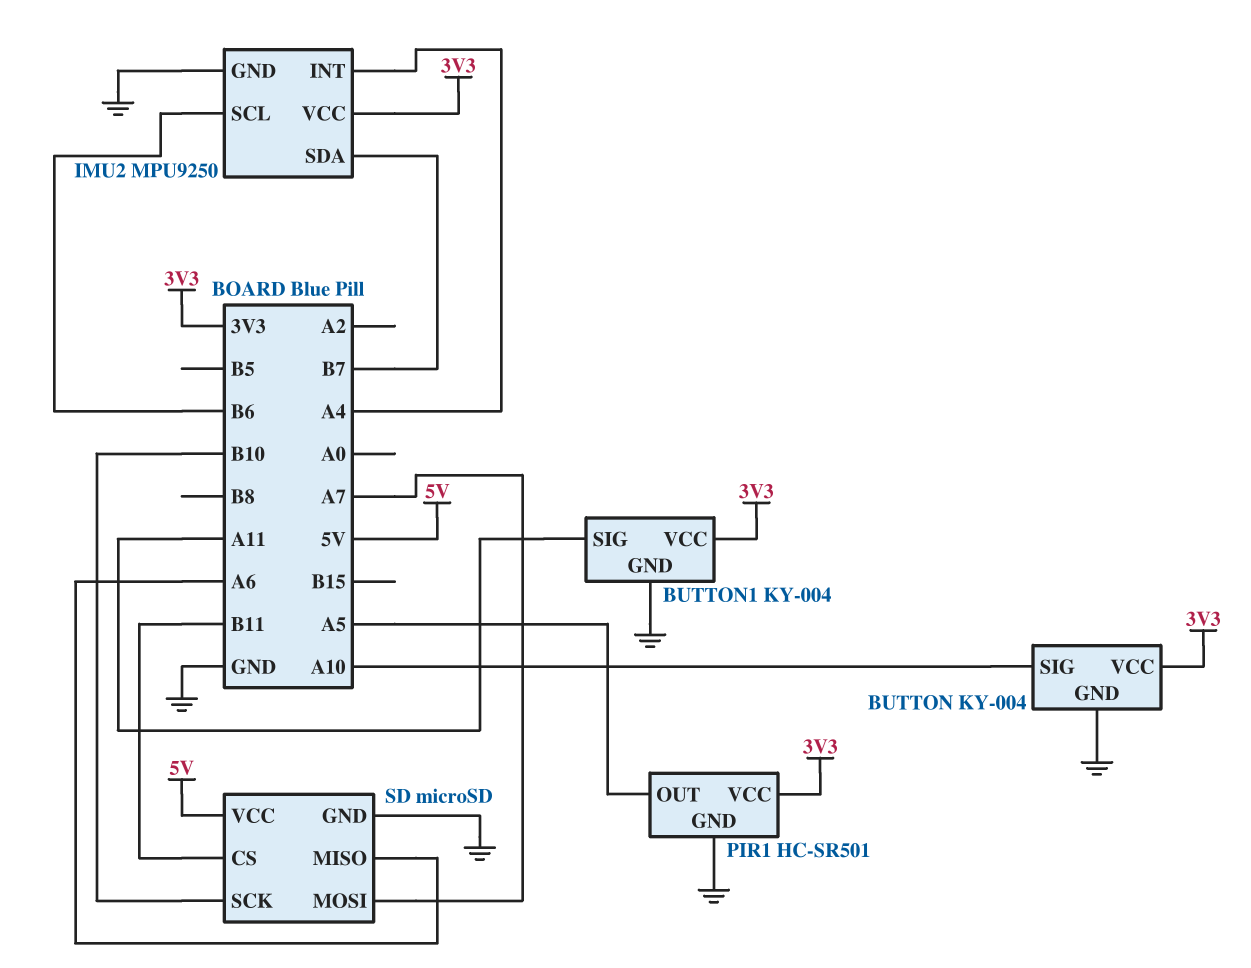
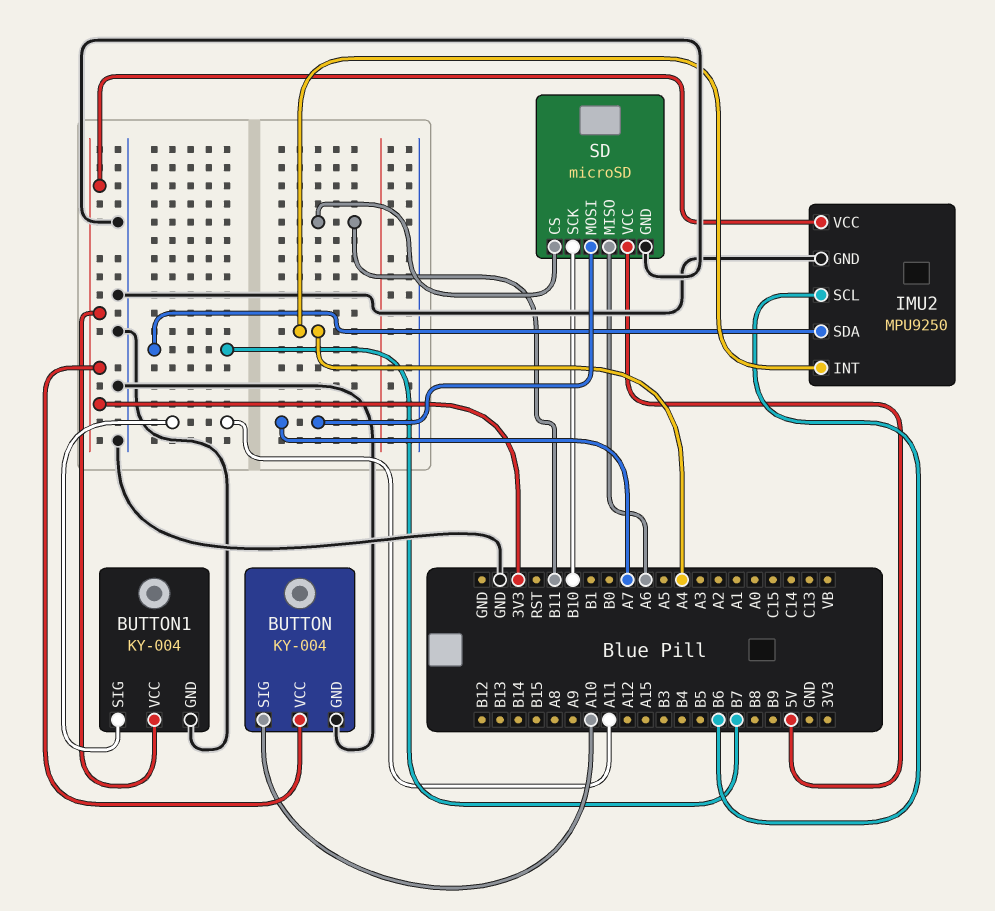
PIR1: HC-SR501 -> none
PIR1 pin GND: GND -> none
PIR1 pin OUT: A5 -> none
PIR1 pin VCC: 3V3 -> none

